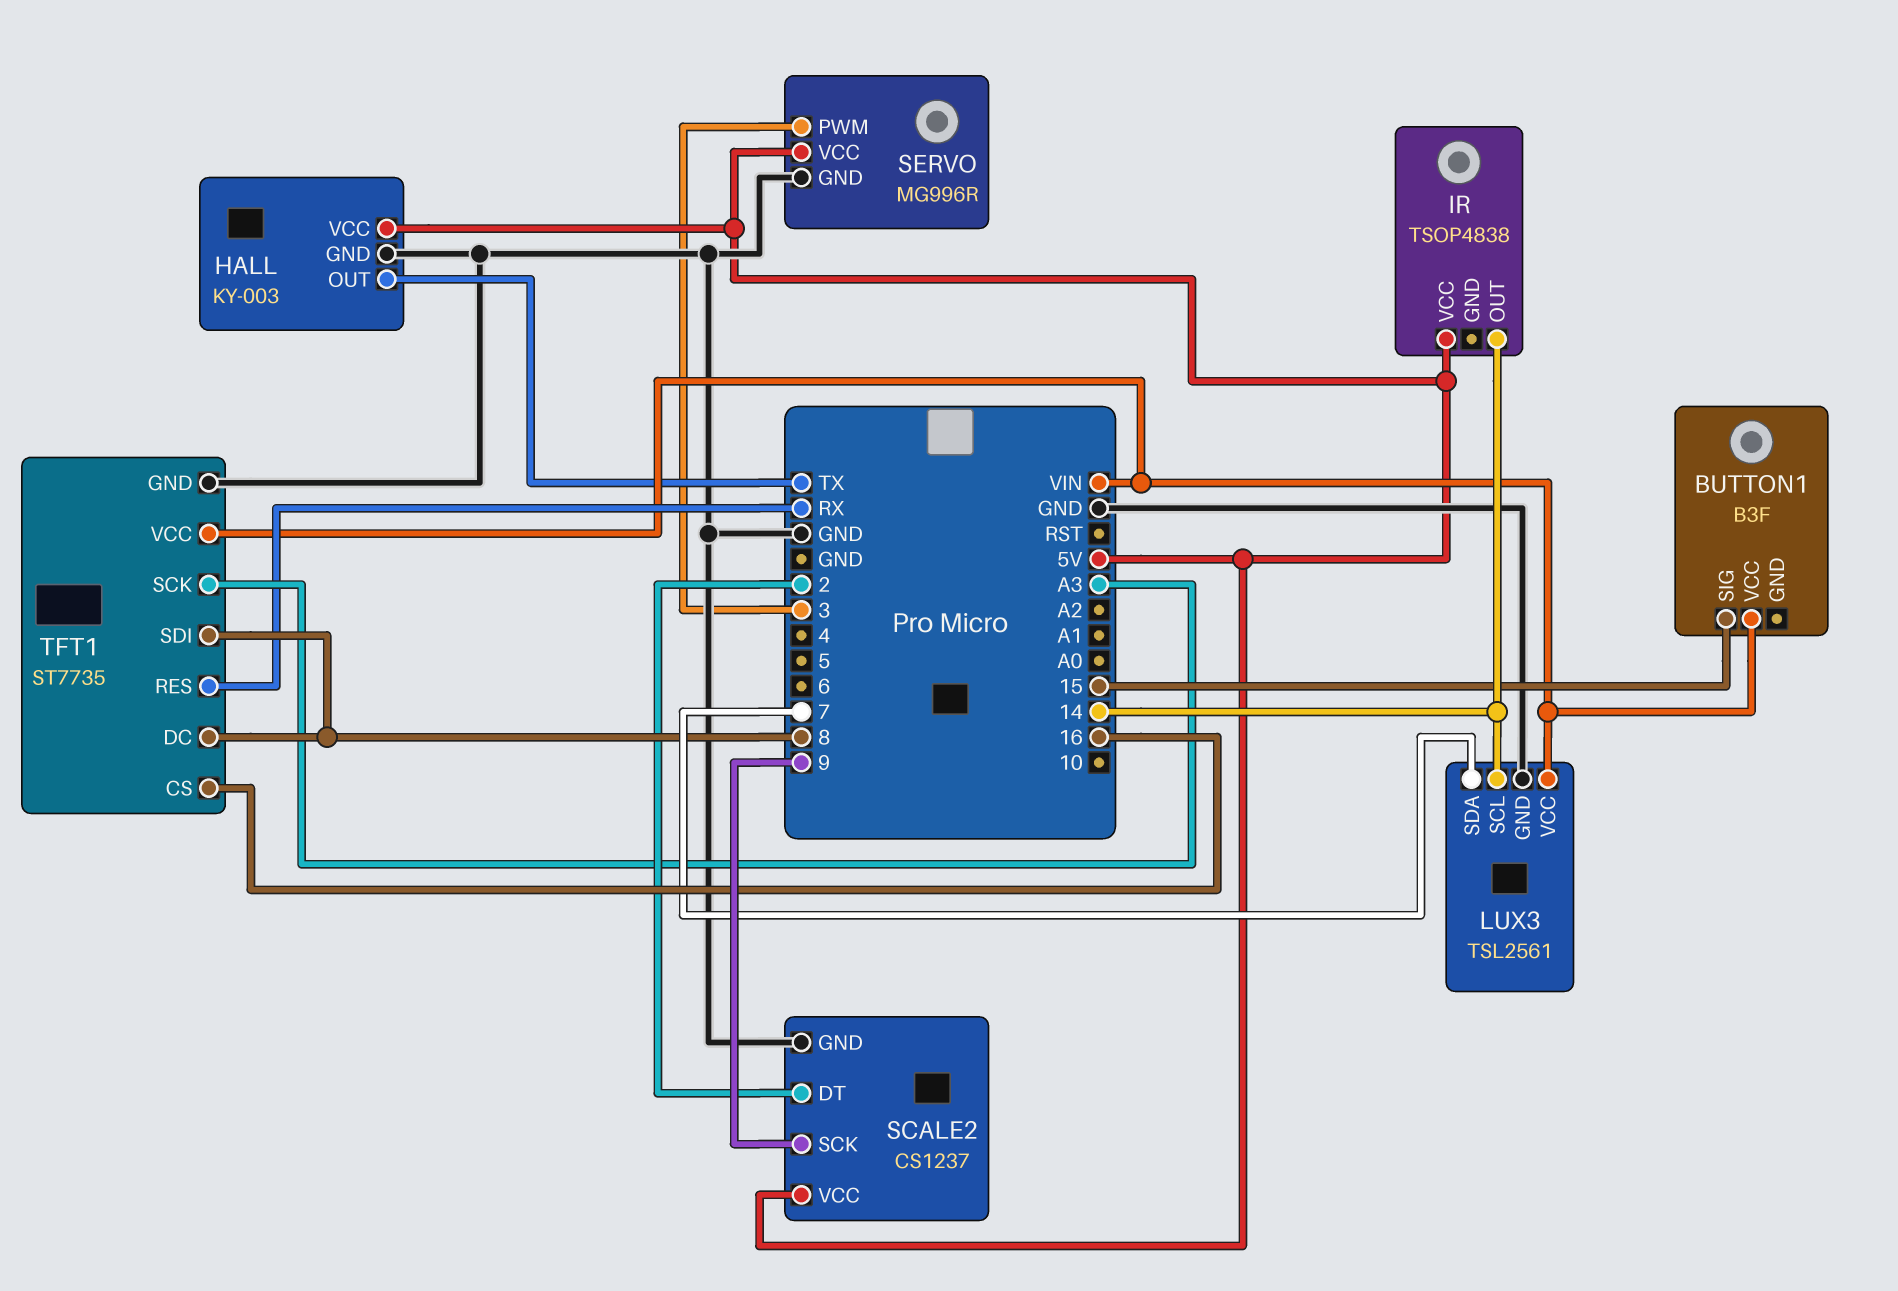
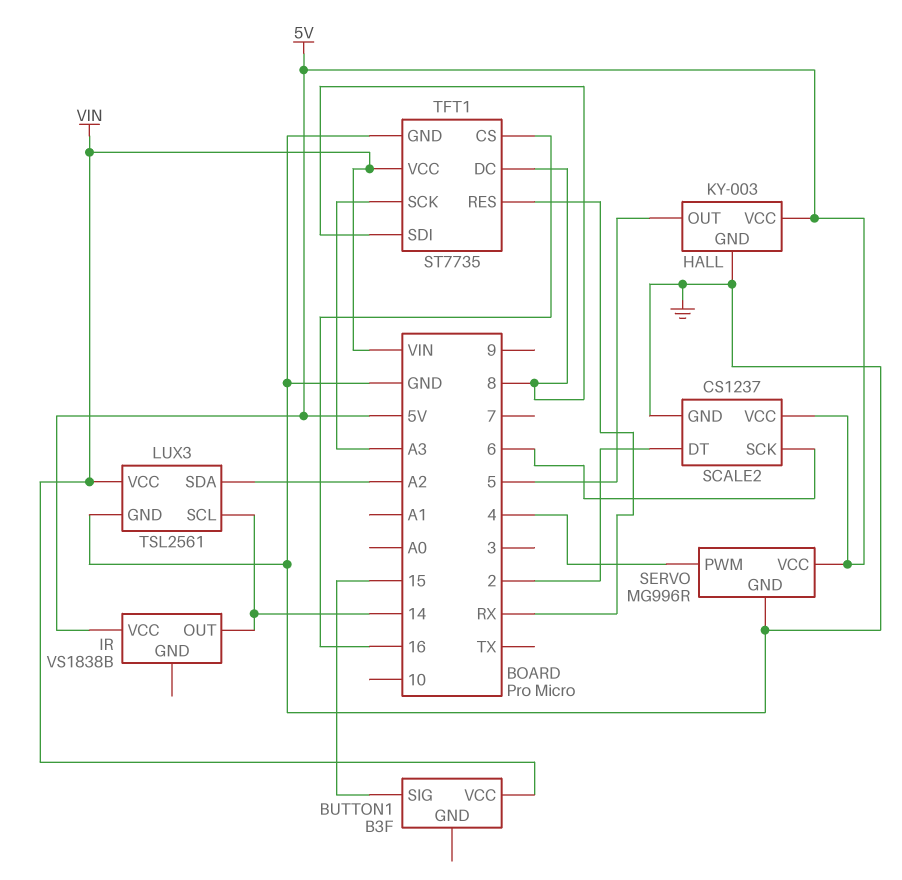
HALL pin OUT: TX -> 5
IR: TSOP4838 -> VS1838B
LUX3 pin SDA: 7 -> A2
SCALE2 pin SCK: 9 -> 6
SERVO pin PWM: 3 -> 4

